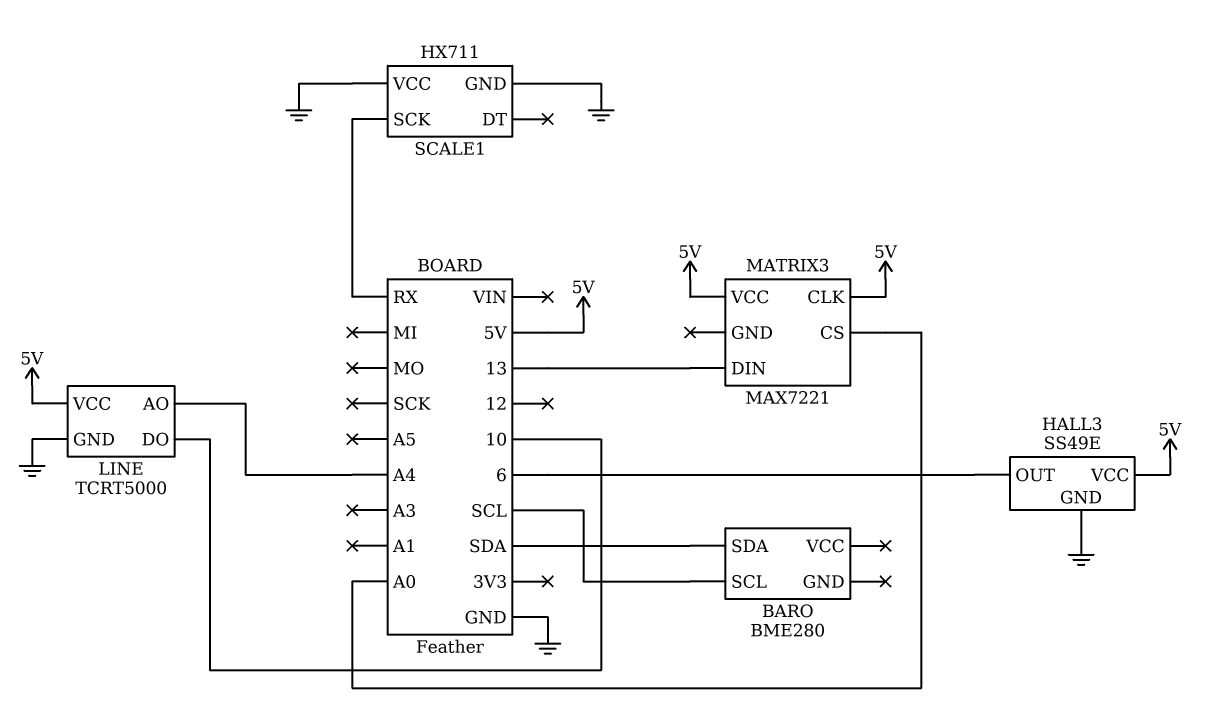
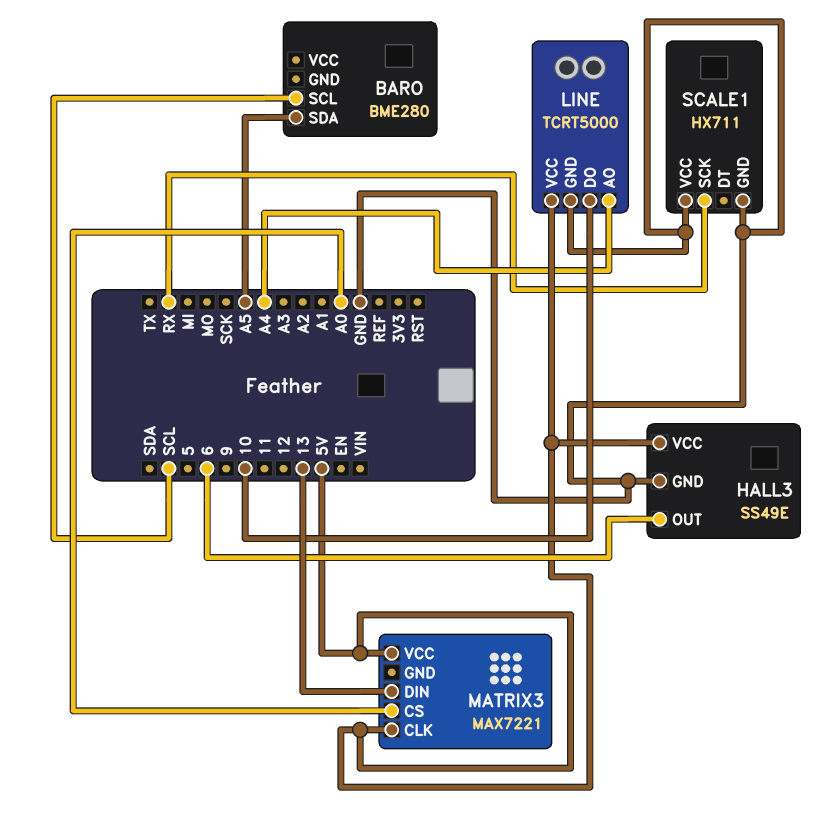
BARO pin SDA: SDA -> A5

